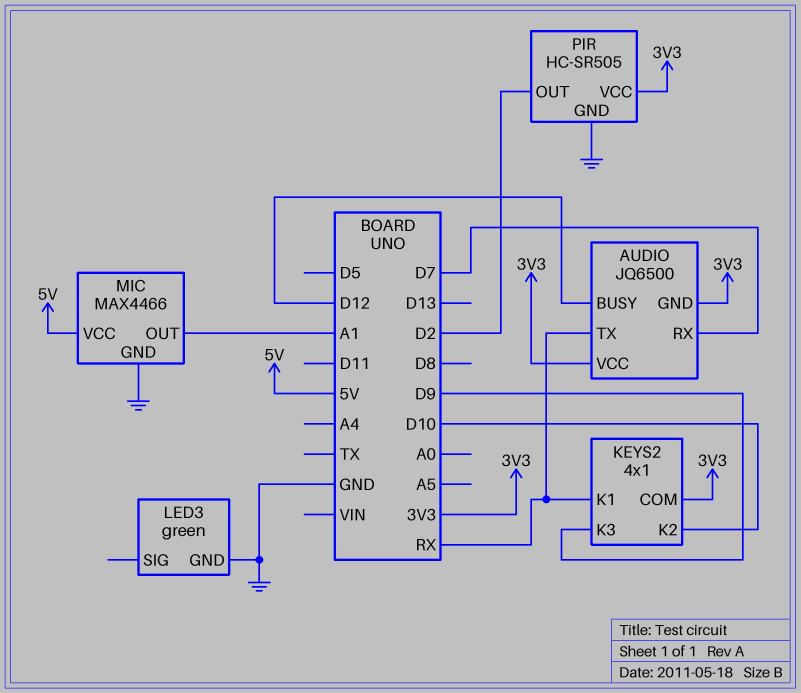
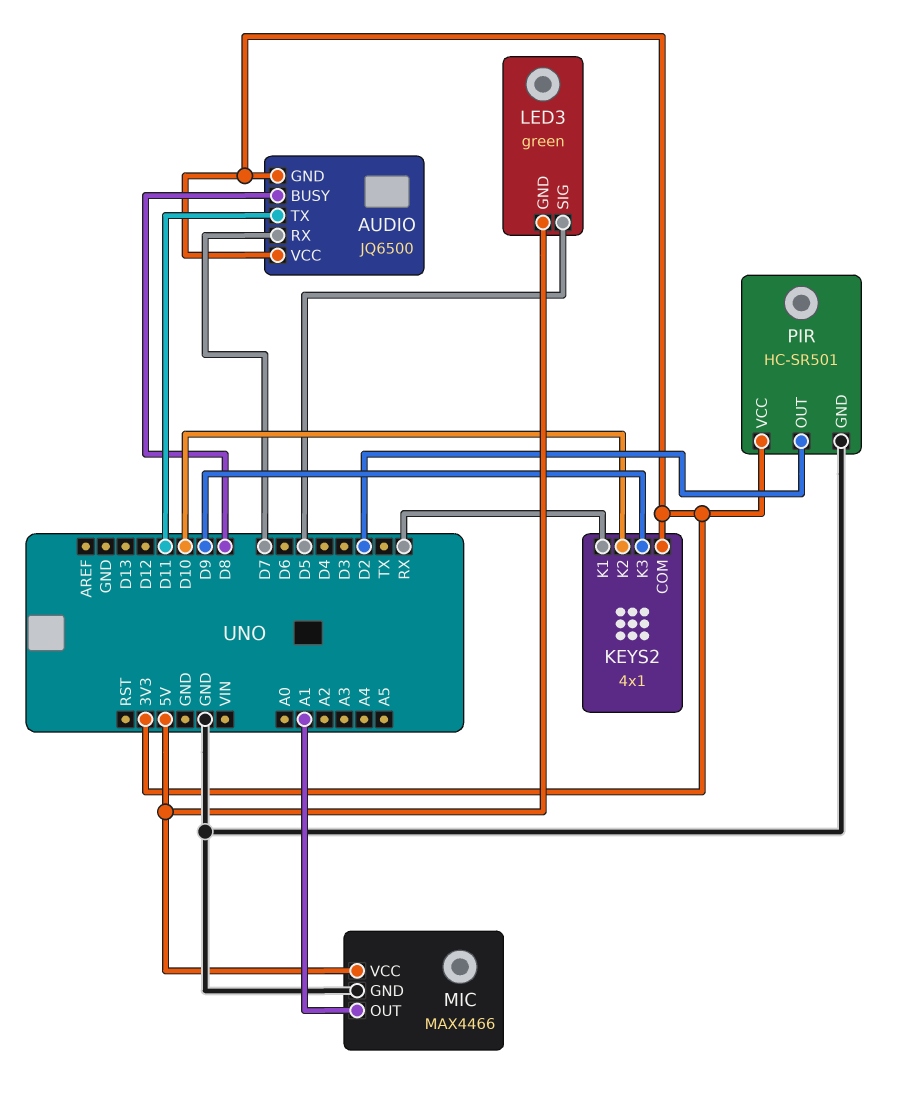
AUDIO pin BUSY: D12 -> D8
AUDIO pin TX: RX -> D11
LED3 pin GND: GND -> 5V
LED3 pin SIG: none -> D5
PIR: HC-SR505 -> HC-SR501

